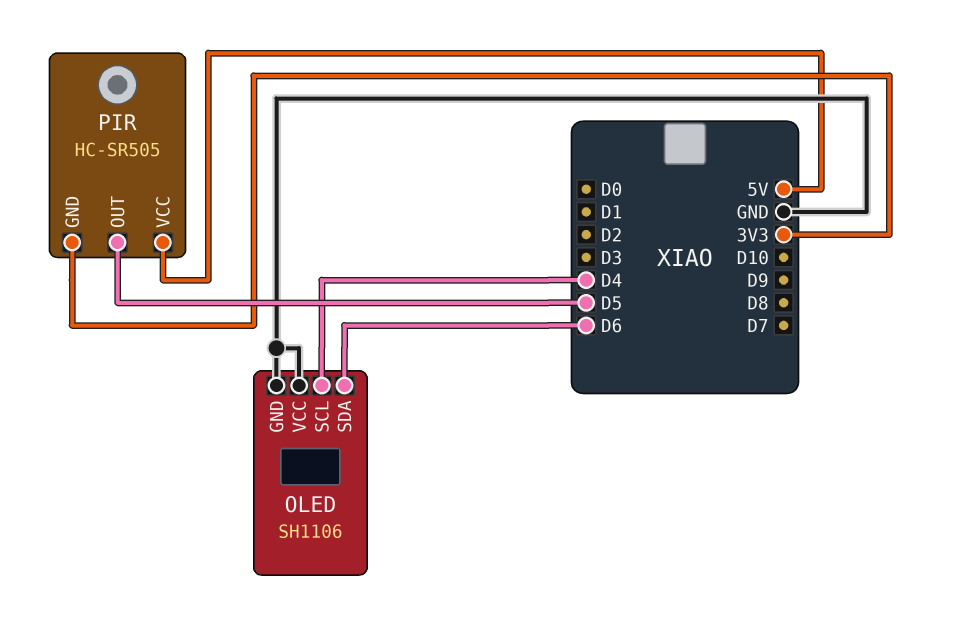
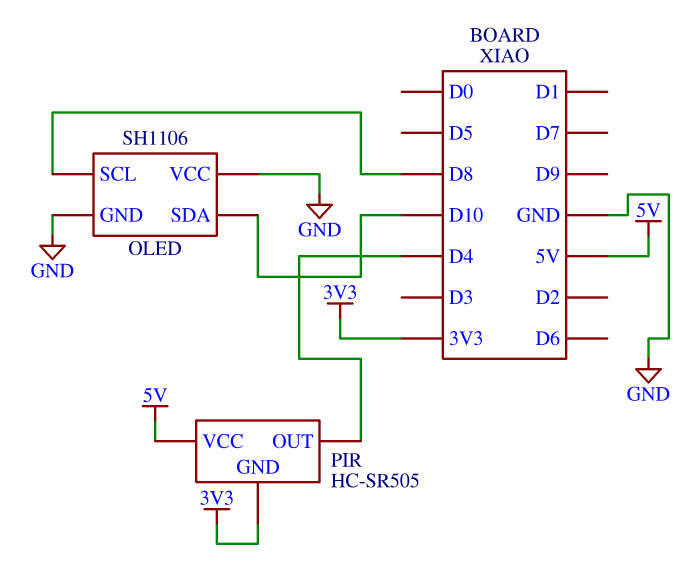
OLED pin SCL: D4 -> D8
OLED pin SDA: D6 -> D10
PIR pin OUT: D5 -> D4

